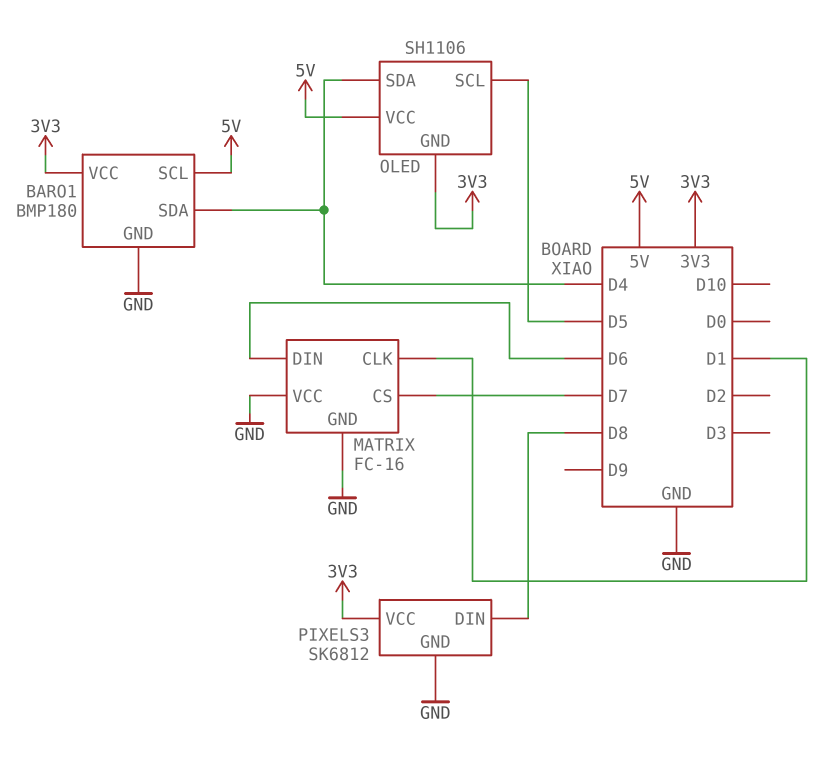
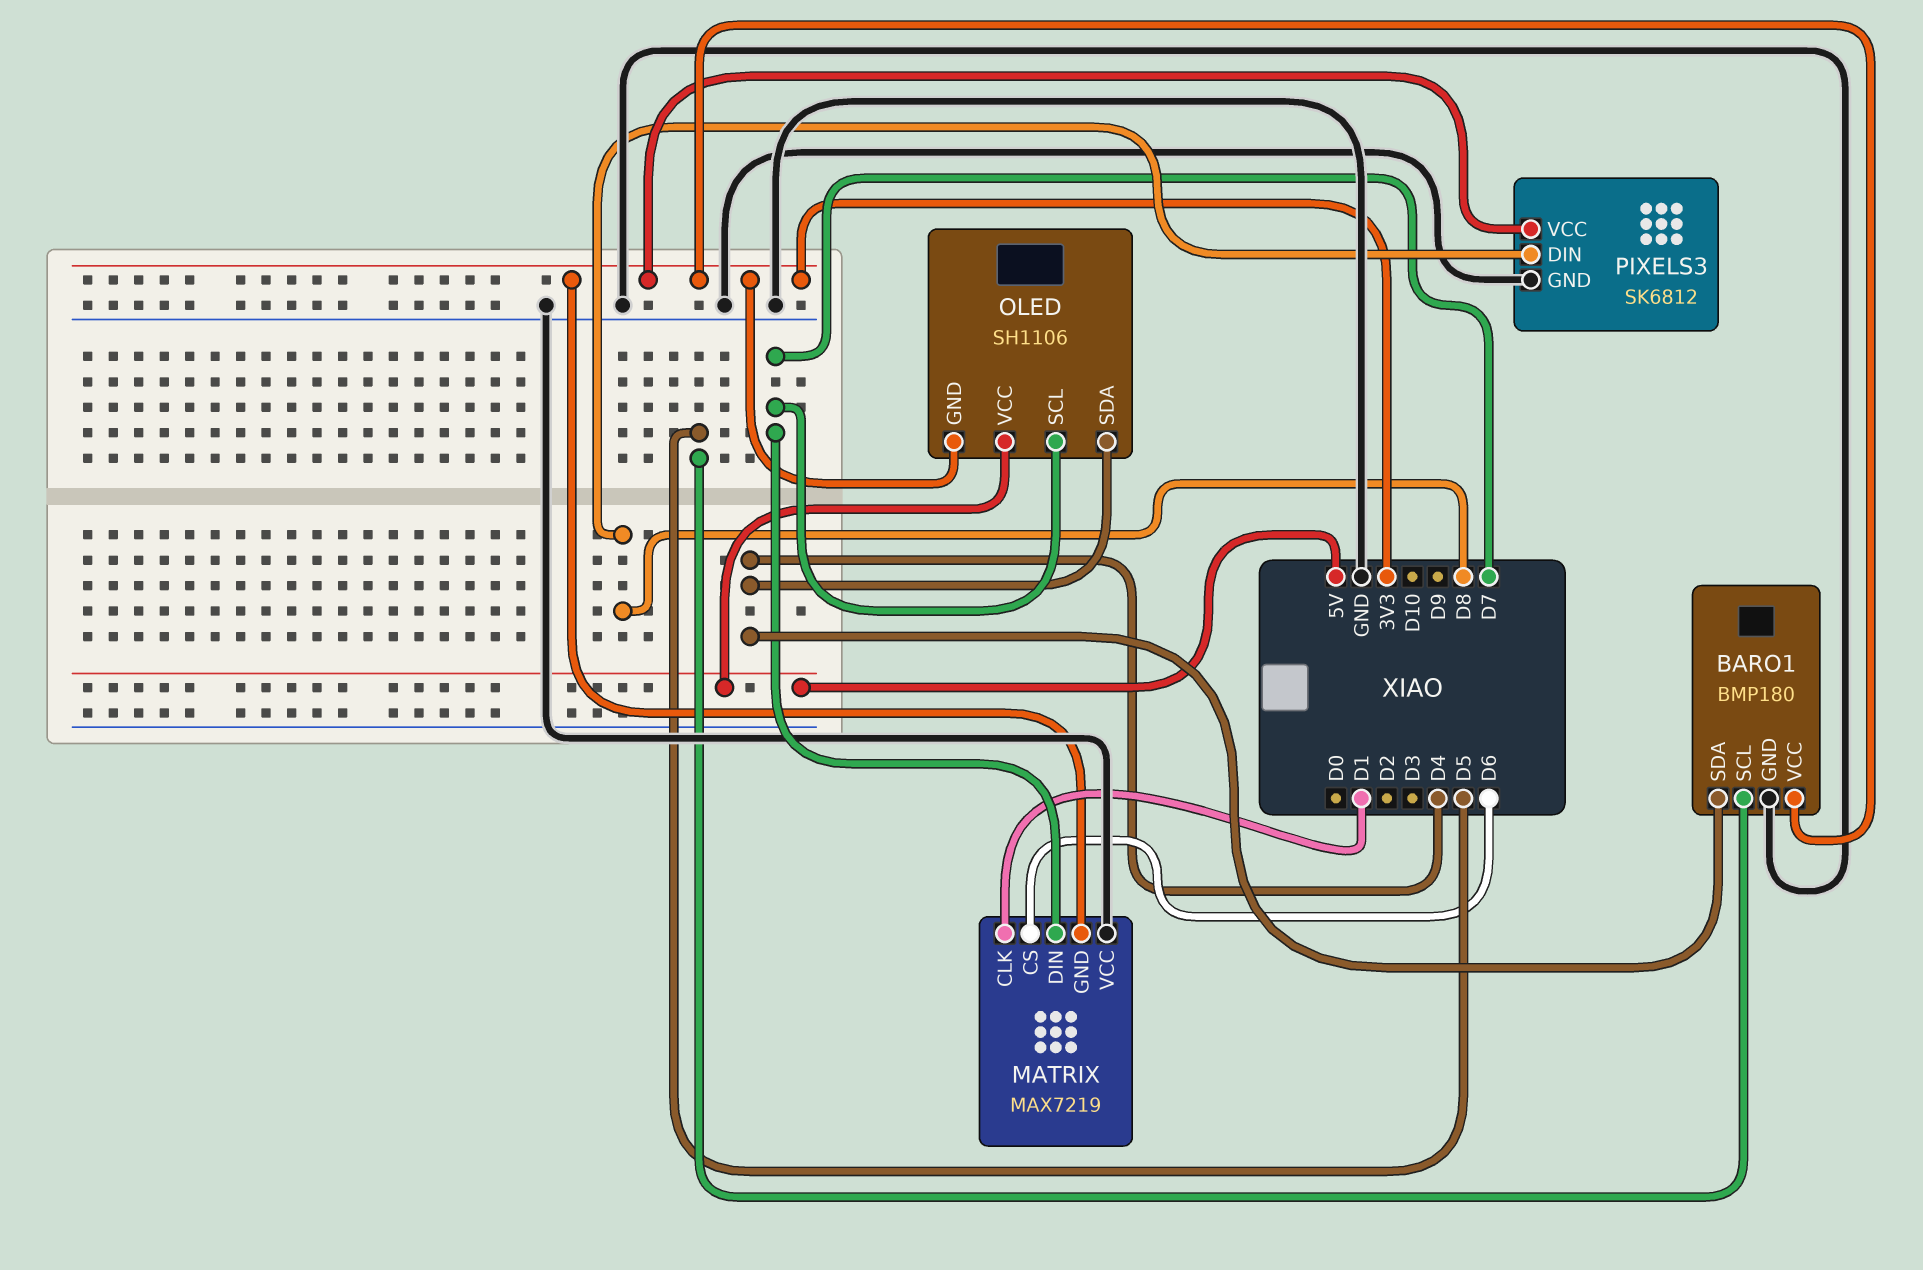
BARO1 pin SCL: 5V -> D5
MATRIX: FC-16 -> MAX7219
MATRIX pin CS: D7 -> D6
MATRIX pin DIN: D6 -> D7
MATRIX pin GND: GND -> 3V3
OLED pin SCL: D5 -> D7

